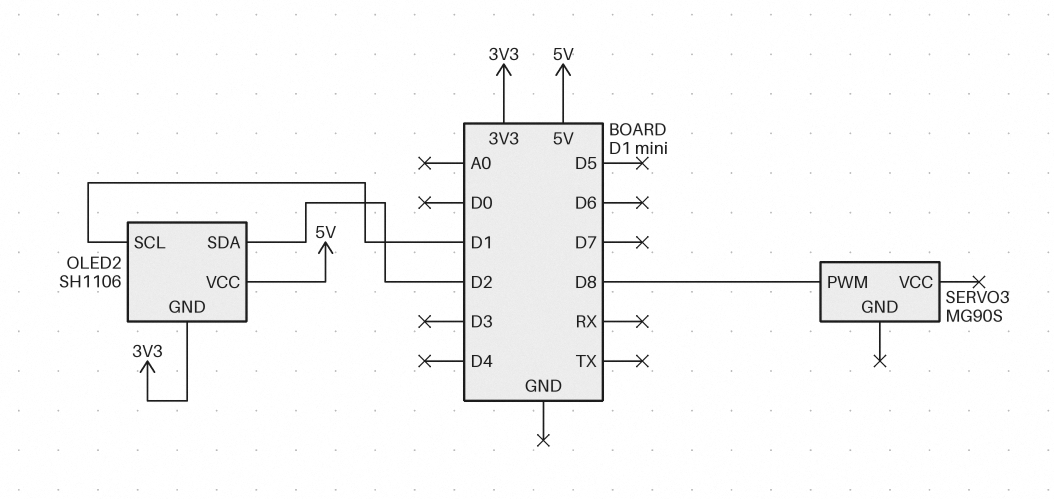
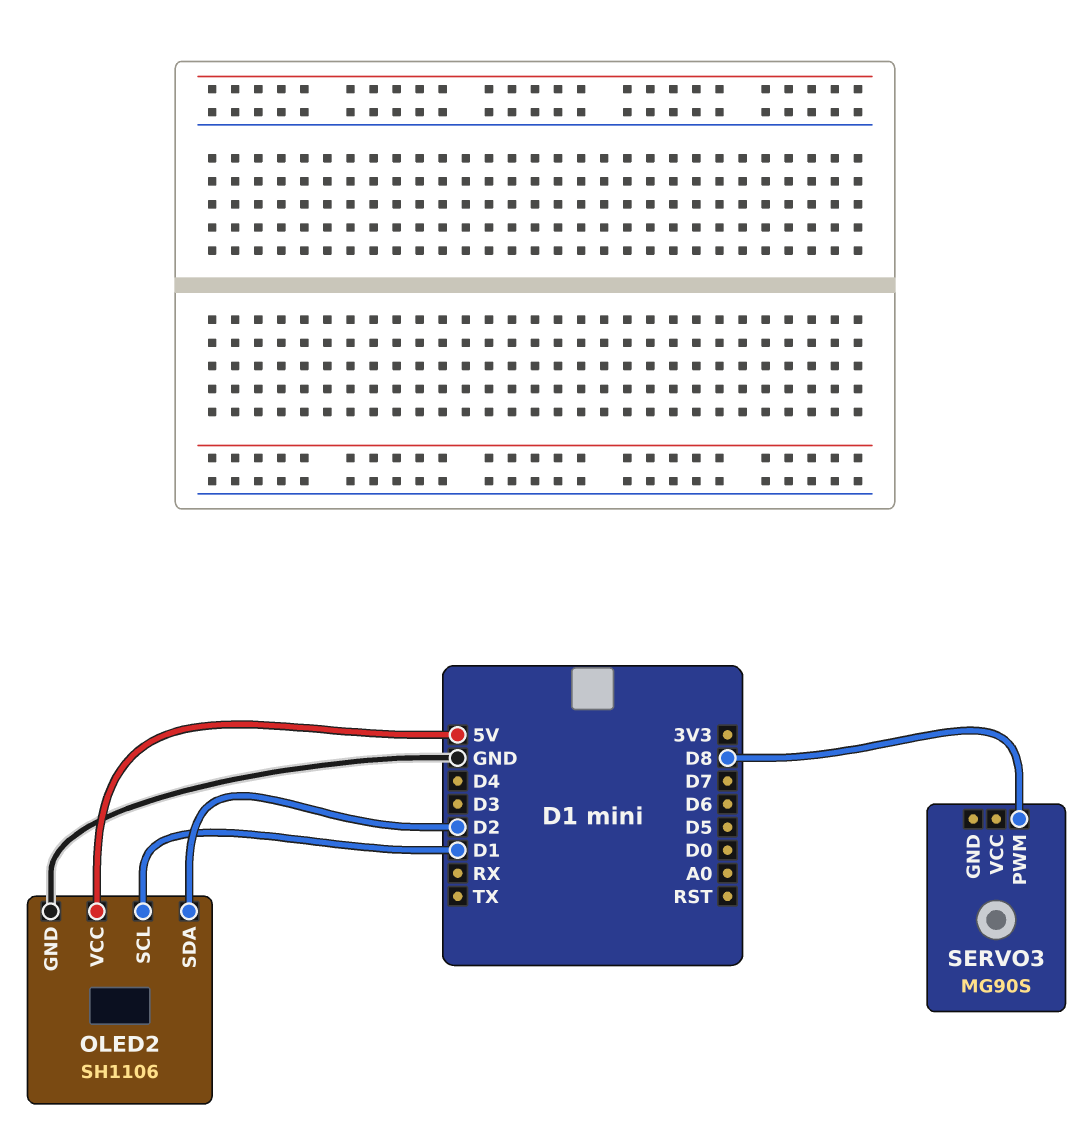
OLED2 pin GND: 3V3 -> GND

